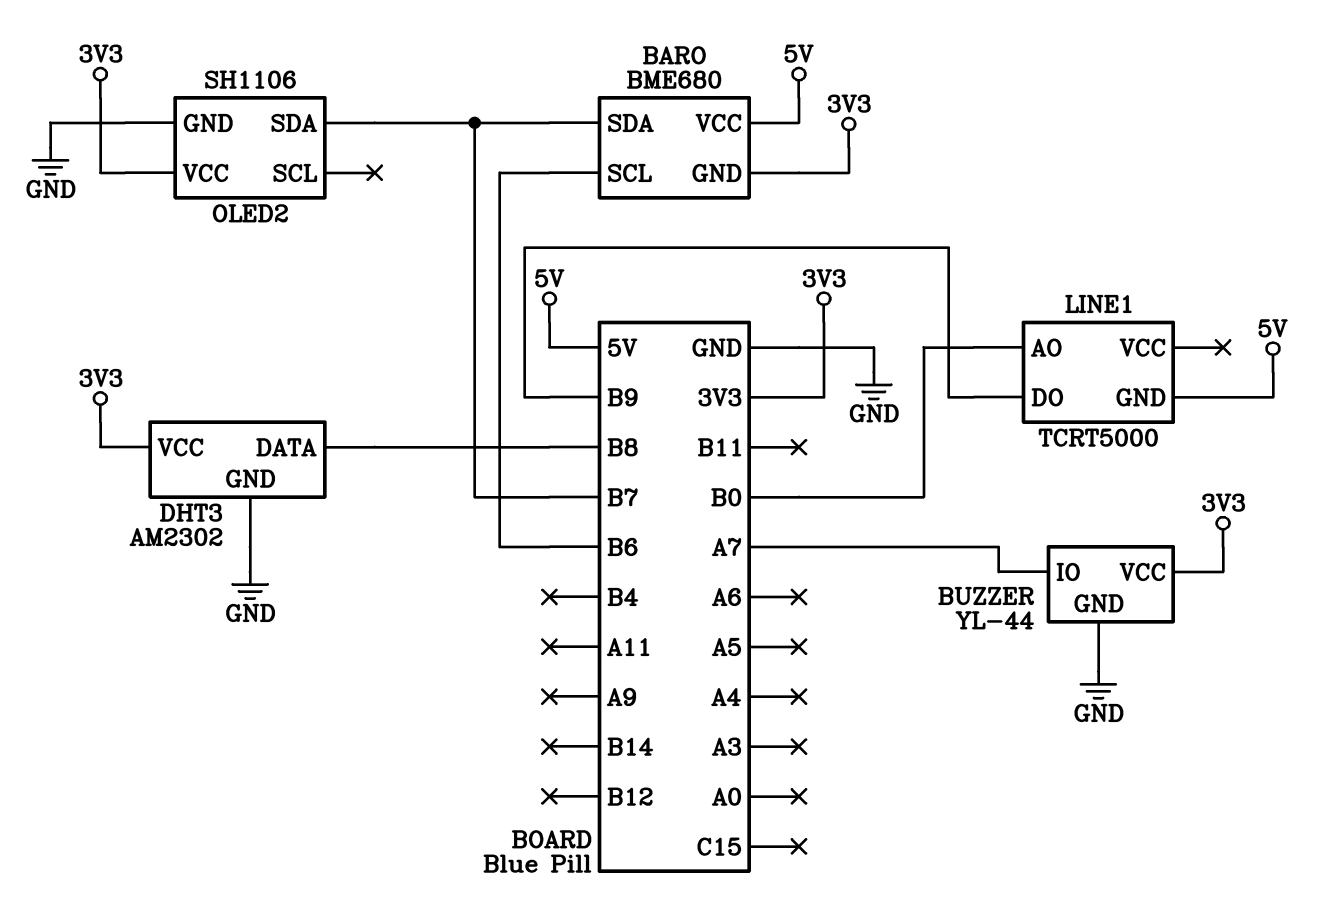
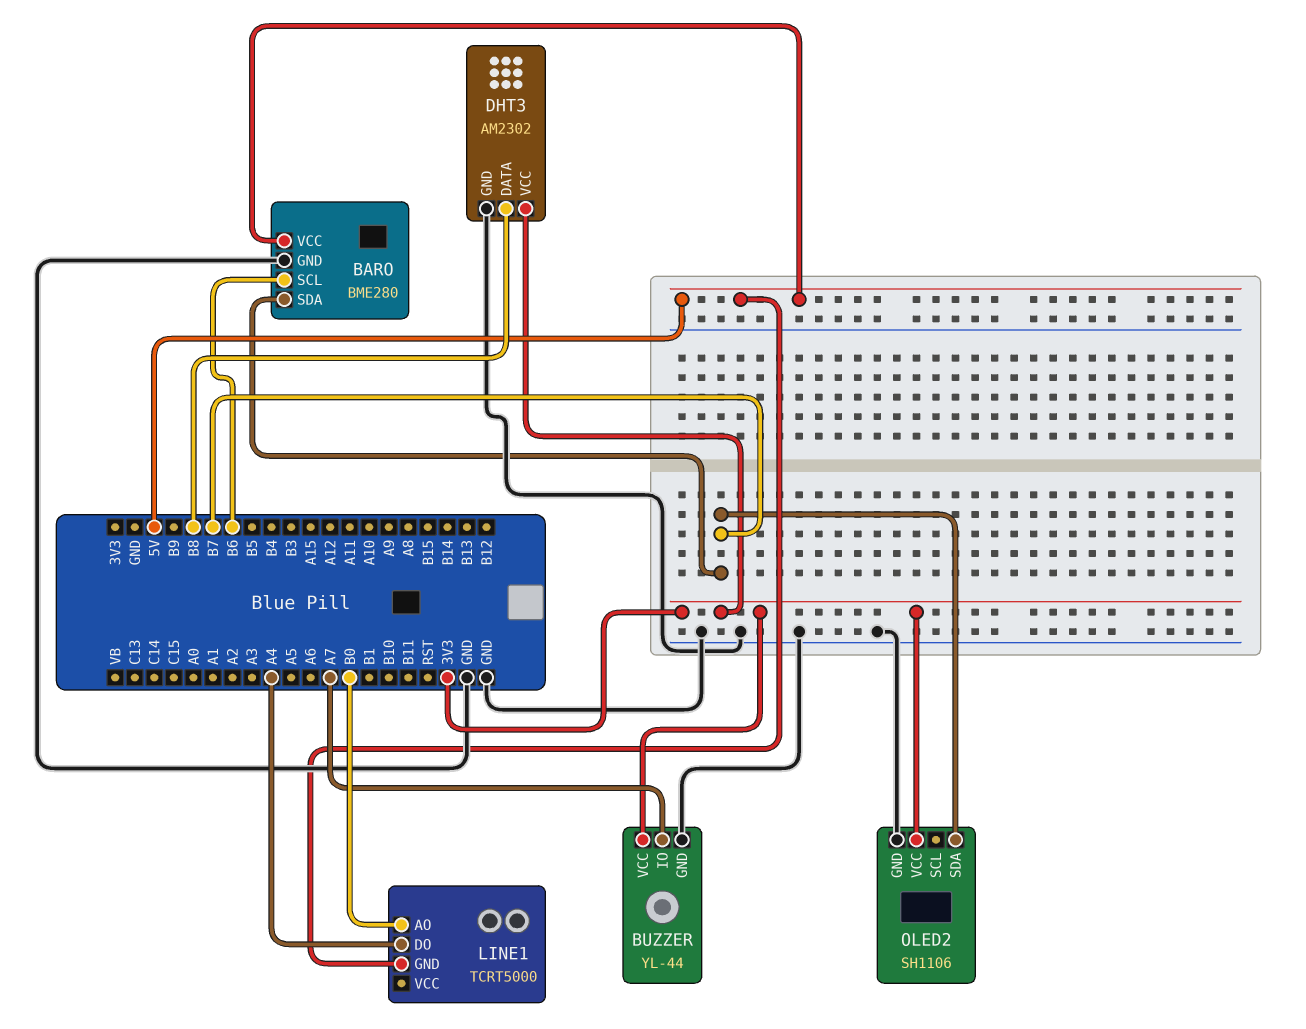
BARO: BME680 -> BME280
BARO pin GND: 3V3 -> GND
LINE1 pin DO: B9 -> A4

